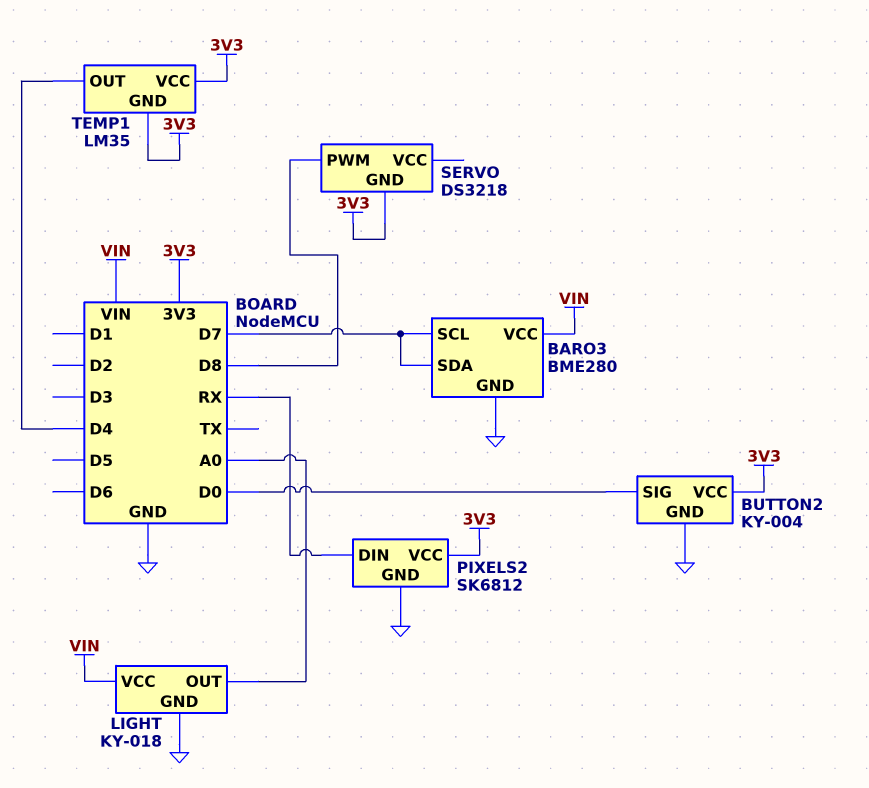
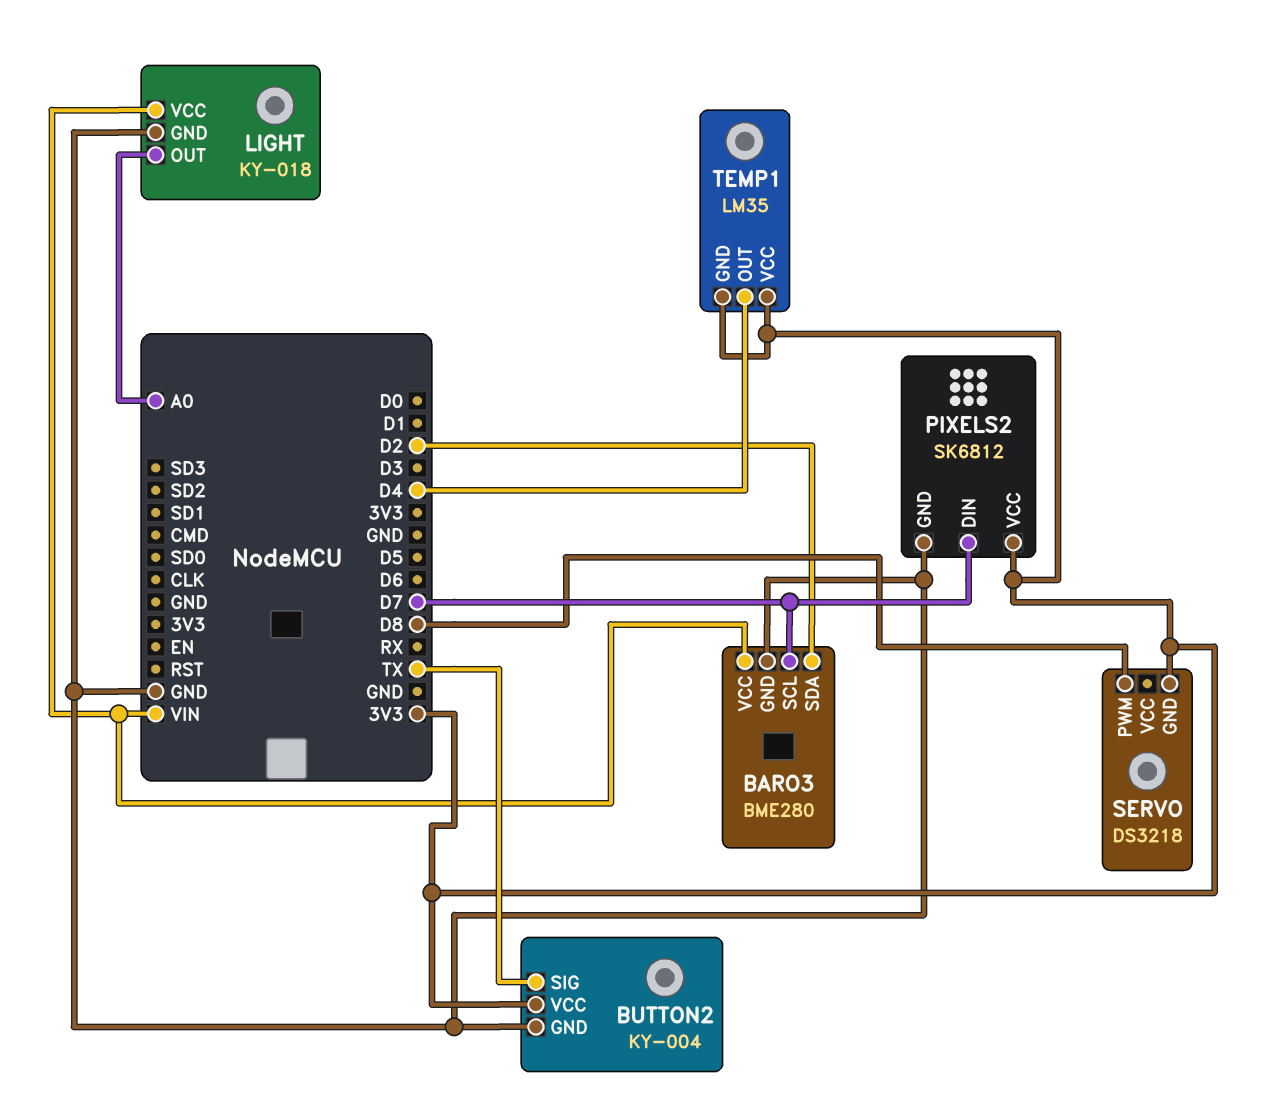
BARO3 pin SDA: D7 -> D2
BUTTON2 pin SIG: D0 -> TX
PIXELS2 pin DIN: RX -> D7

